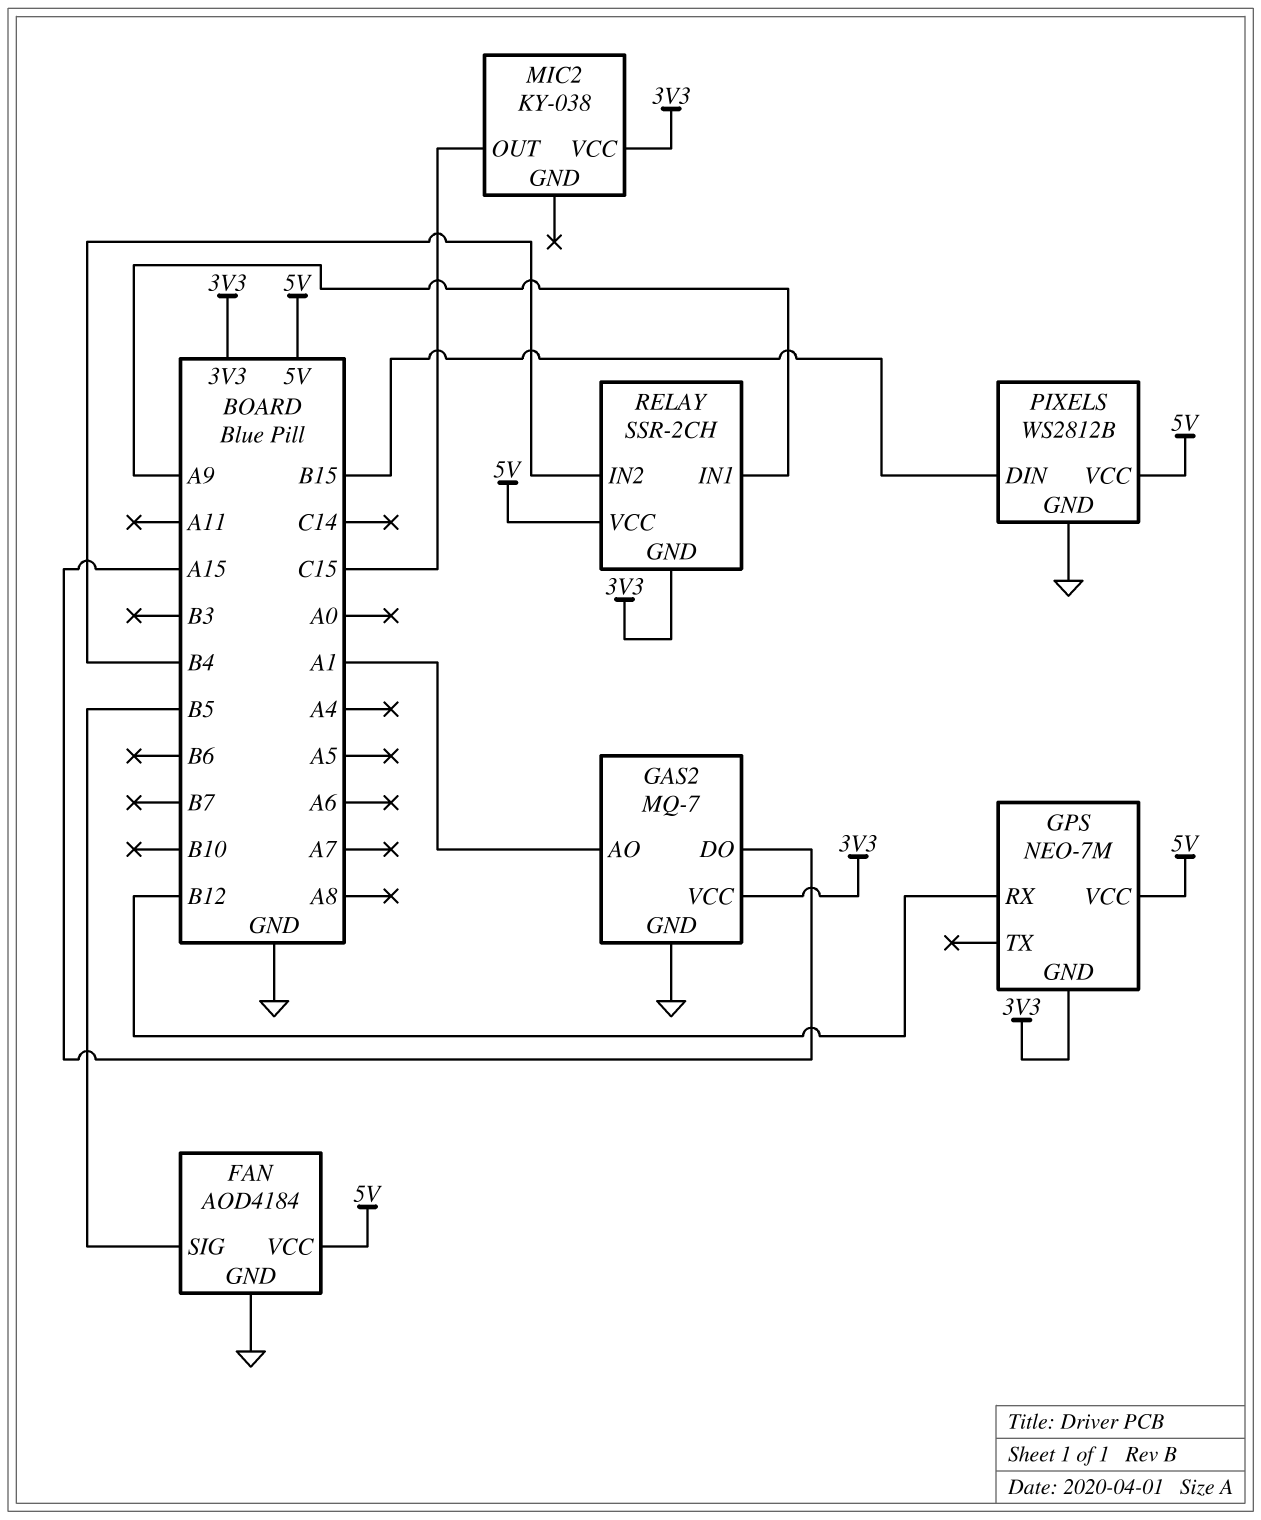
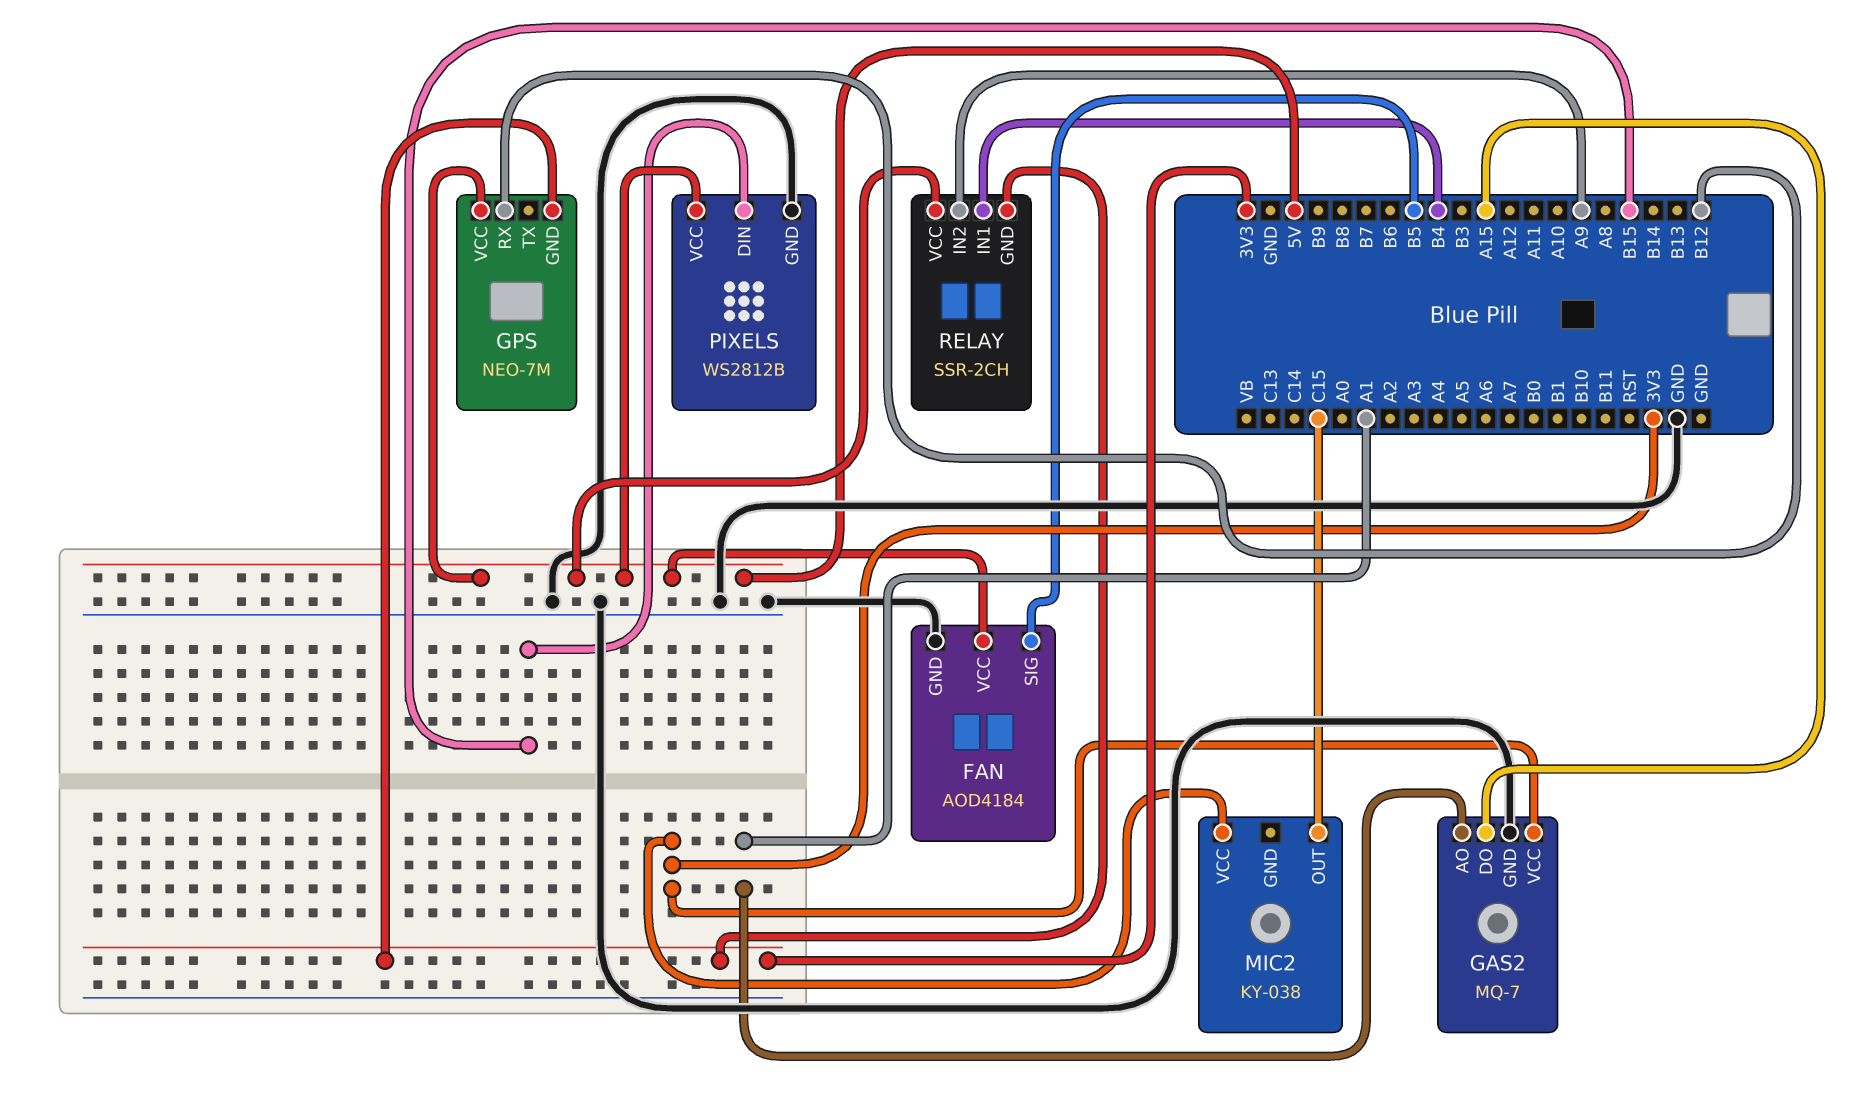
RELAY pin IN1: A9 -> B4
RELAY pin IN2: B4 -> A9

